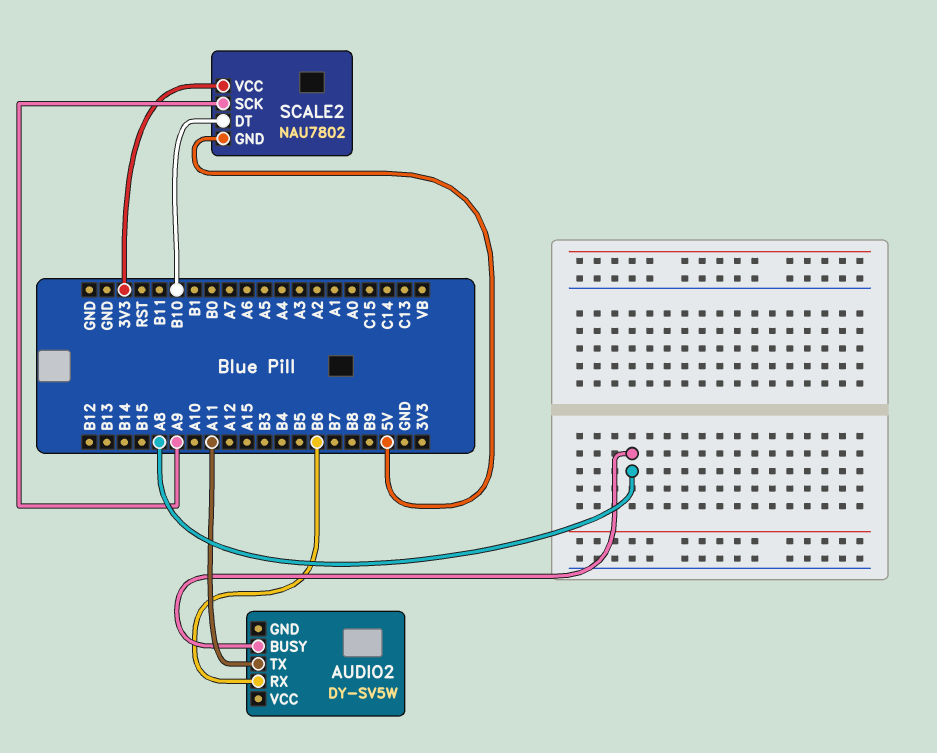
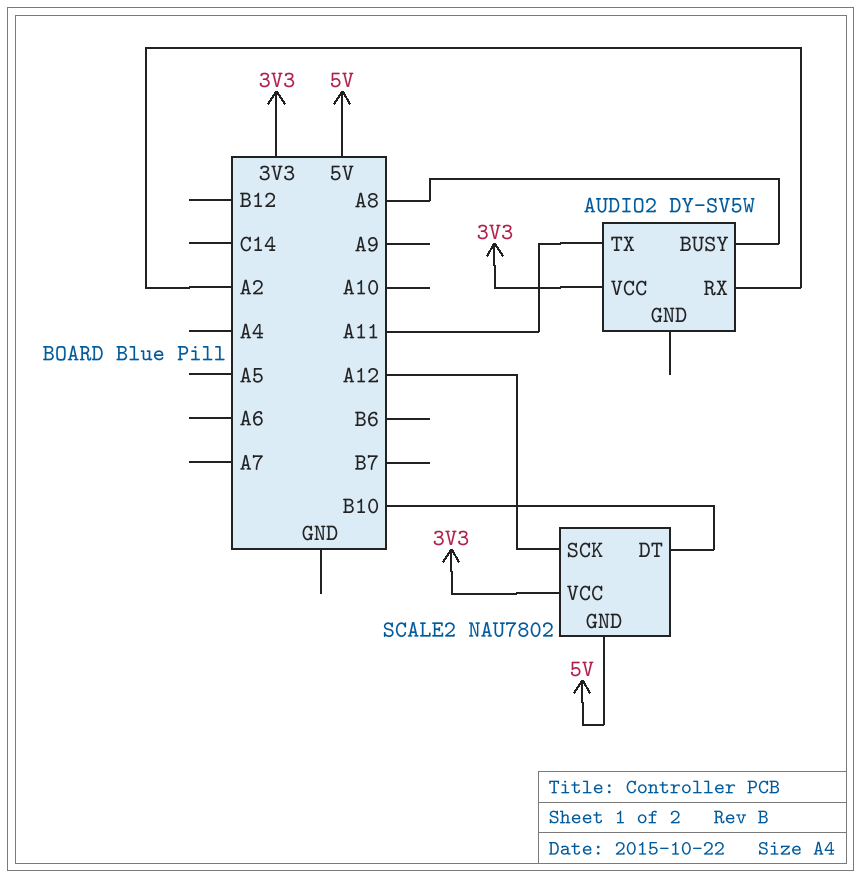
AUDIO2 pin RX: B6 -> A2
AUDIO2 pin VCC: none -> 3V3
SCALE2 pin SCK: A9 -> A12

